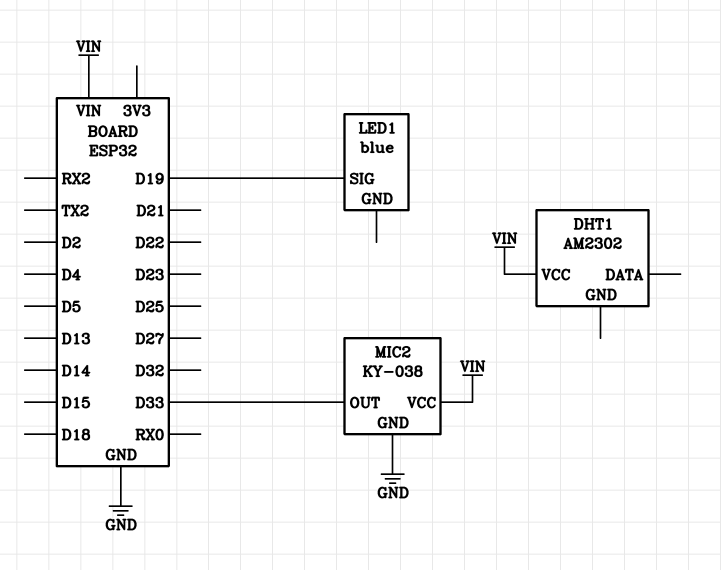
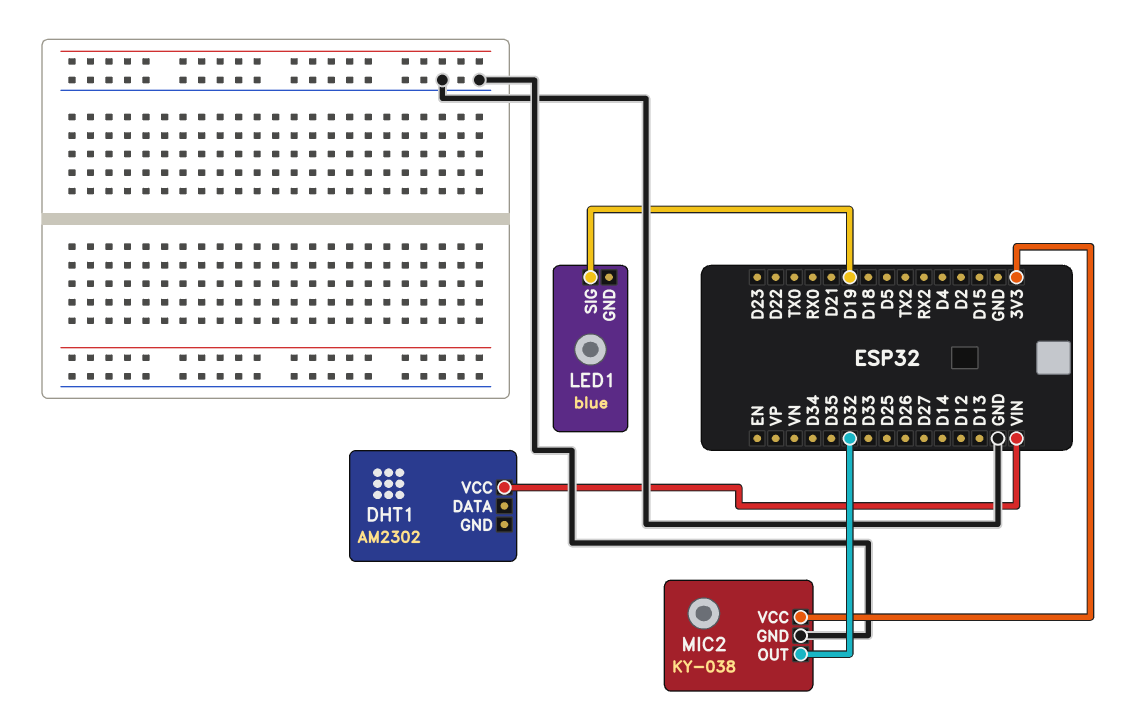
MIC2 pin OUT: D33 -> D32
MIC2 pin VCC: VIN -> 3V3

